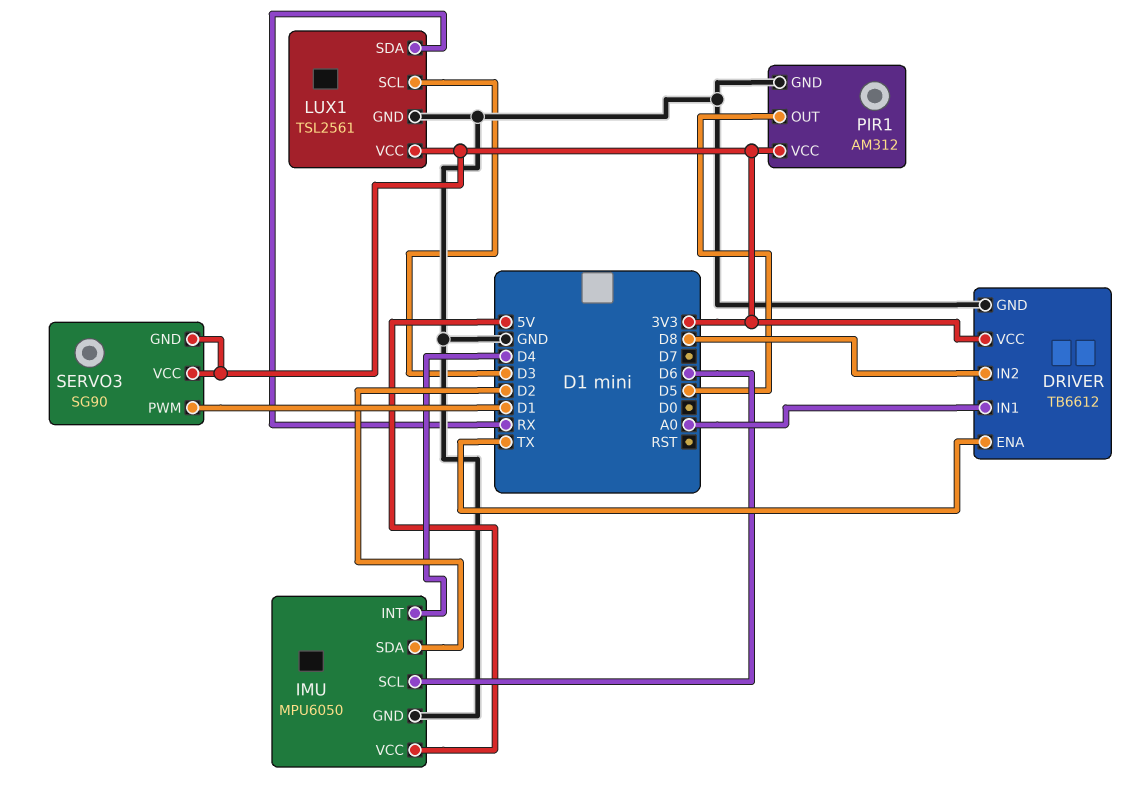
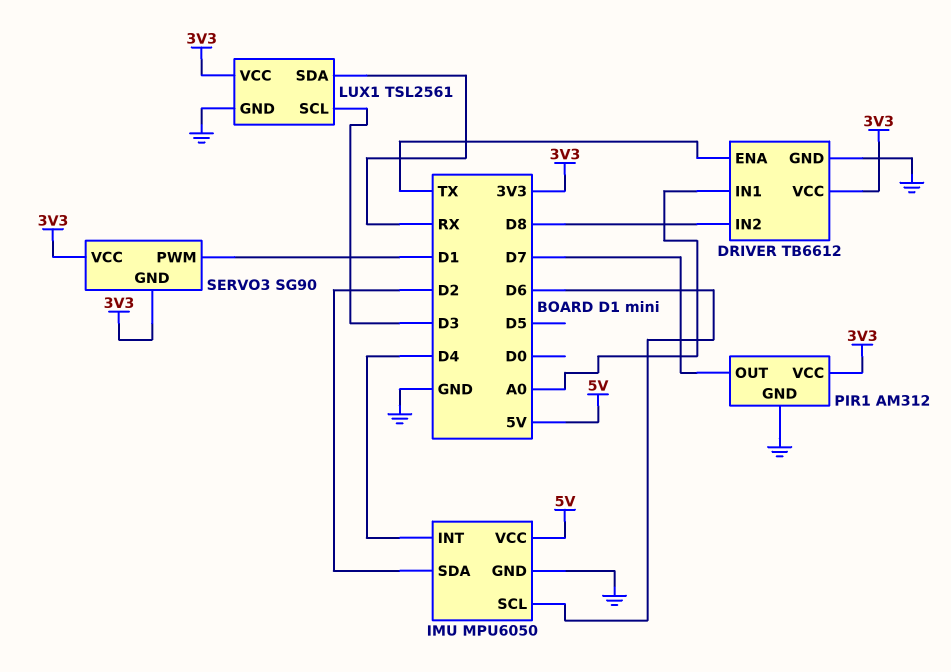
PIR1 pin OUT: D5 -> D7

